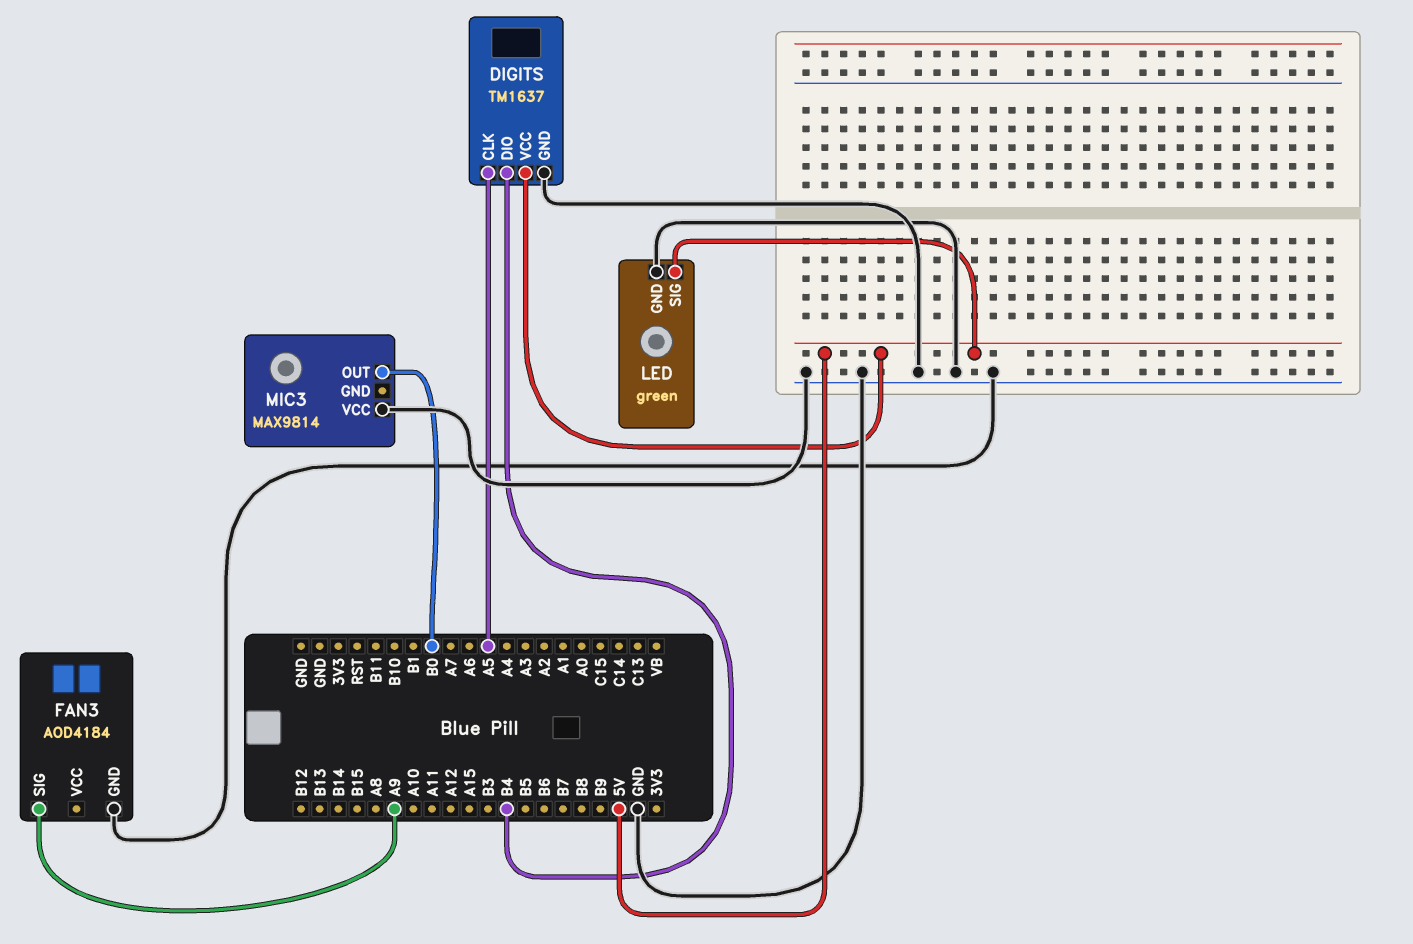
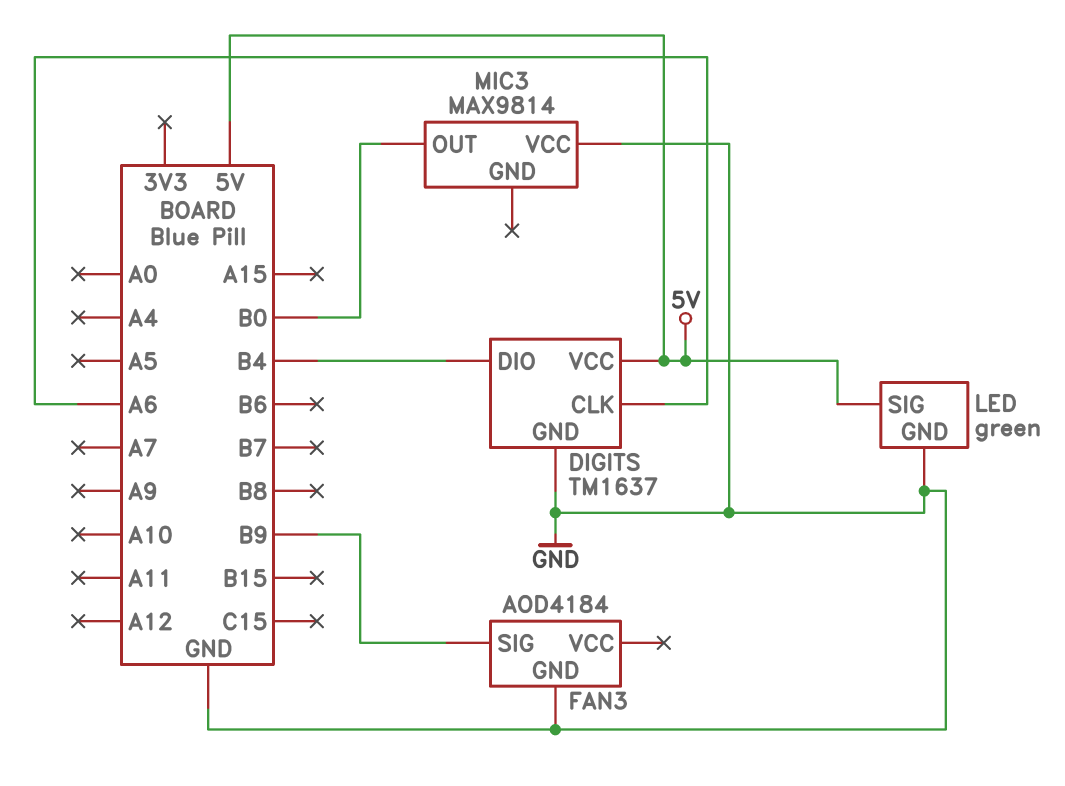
DIGITS pin CLK: A5 -> A6
FAN3 pin SIG: A9 -> B9

